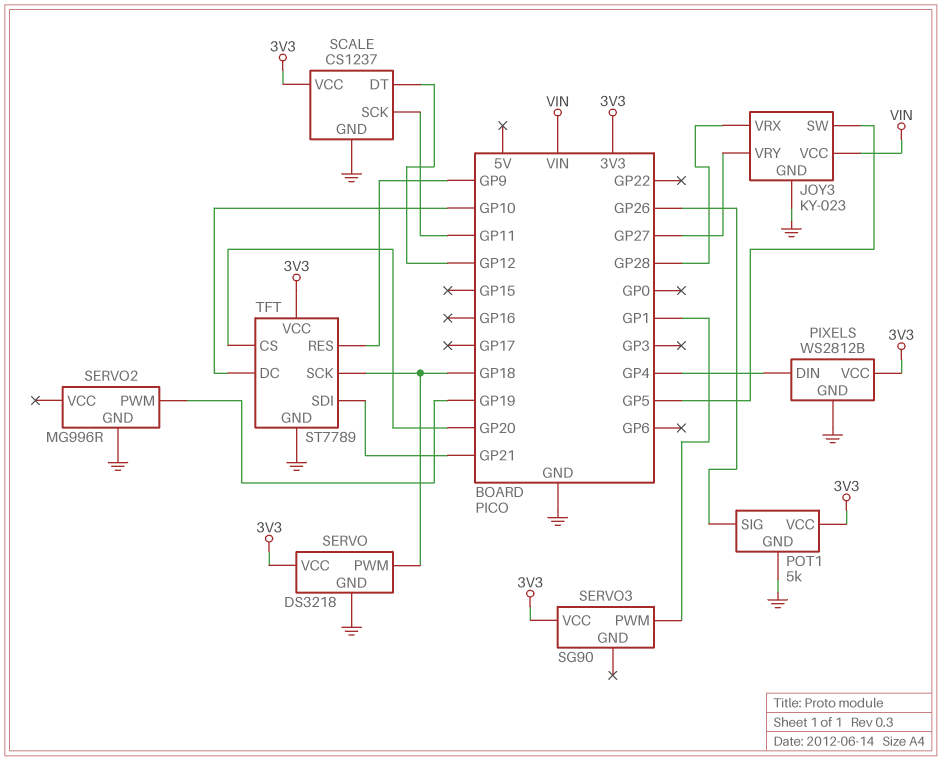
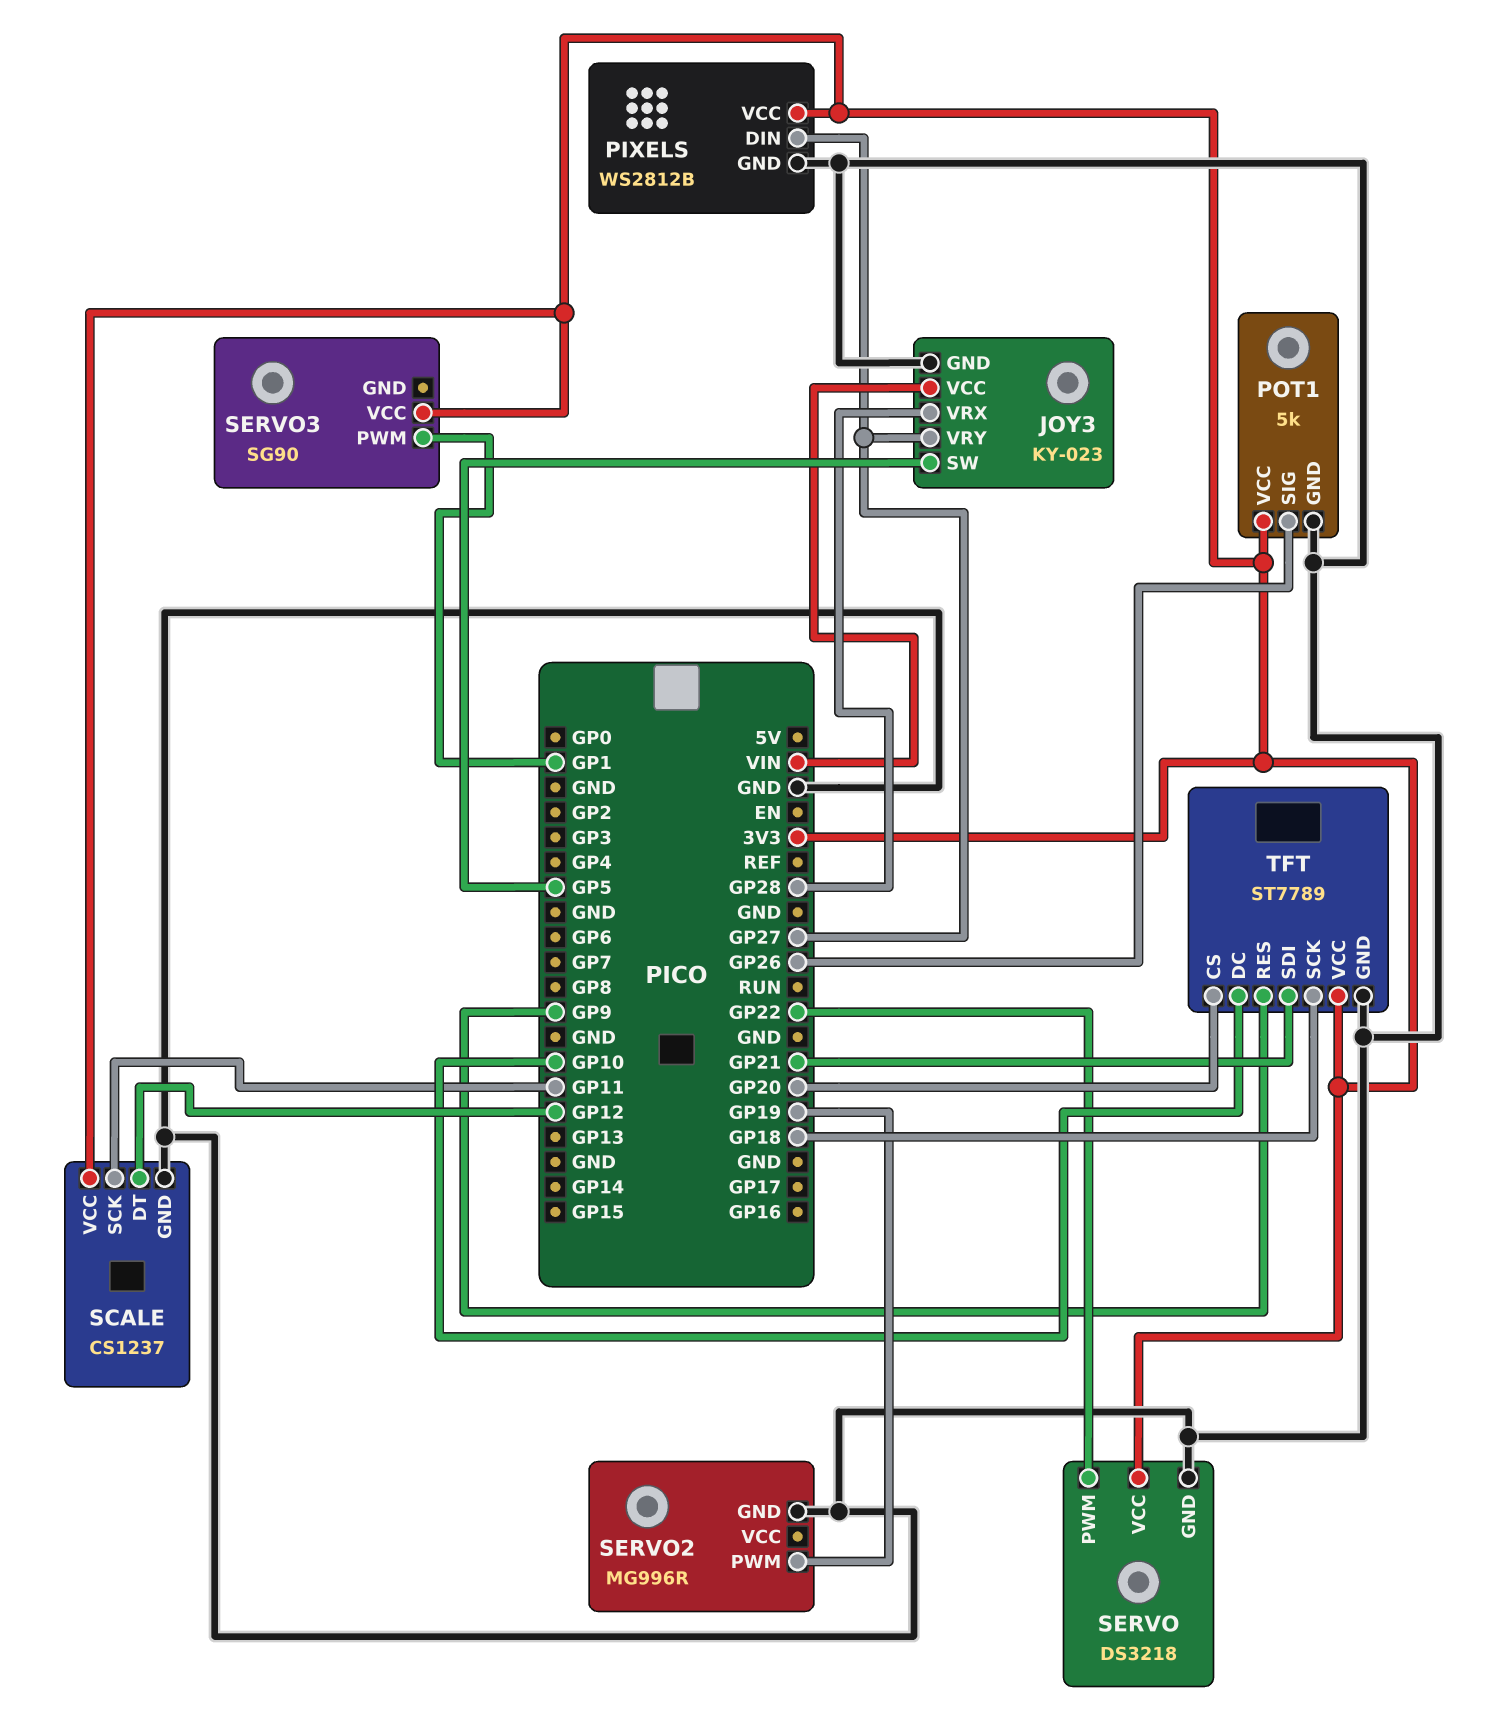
PIXELS pin DIN: GP4 -> GP27
SERVO pin PWM: GP18 -> GP22

